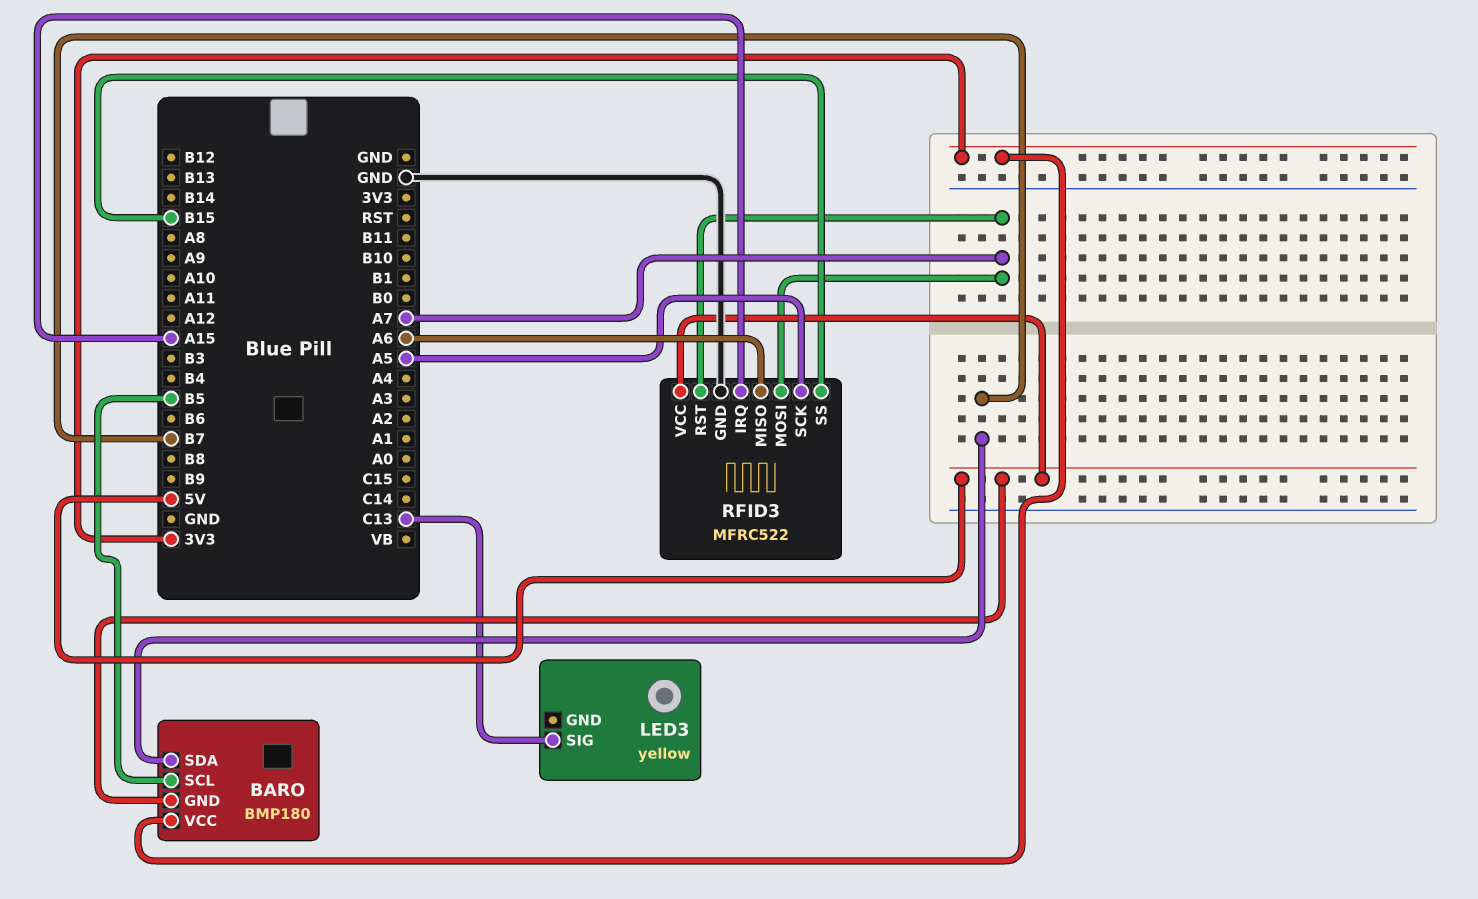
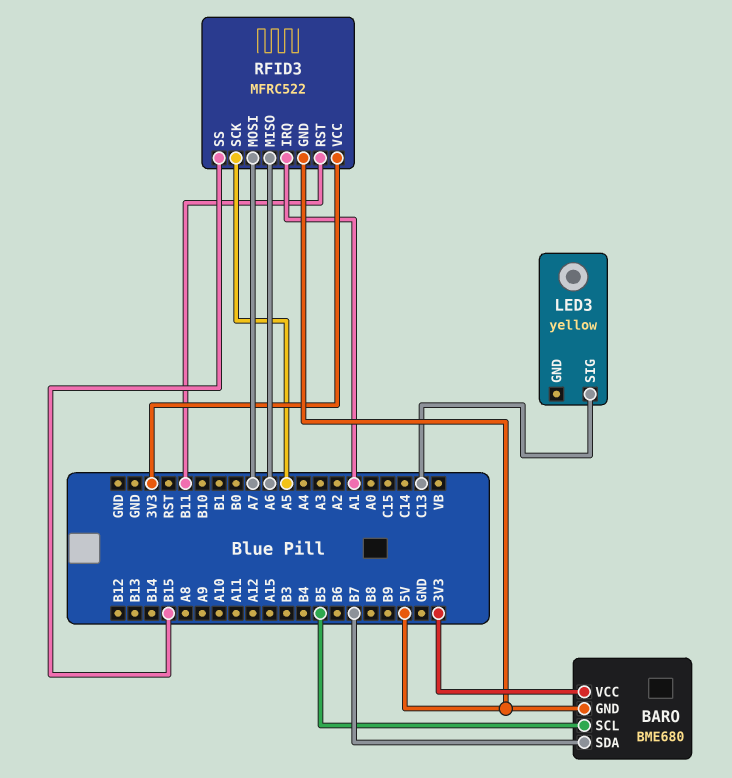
BARO: BMP180 -> BME680
RFID3 pin GND: GND -> 5V
RFID3 pin IRQ: A15 -> A1
RFID3 pin RST: A7 -> B11
RFID3 pin VCC: 5V -> 3V3

